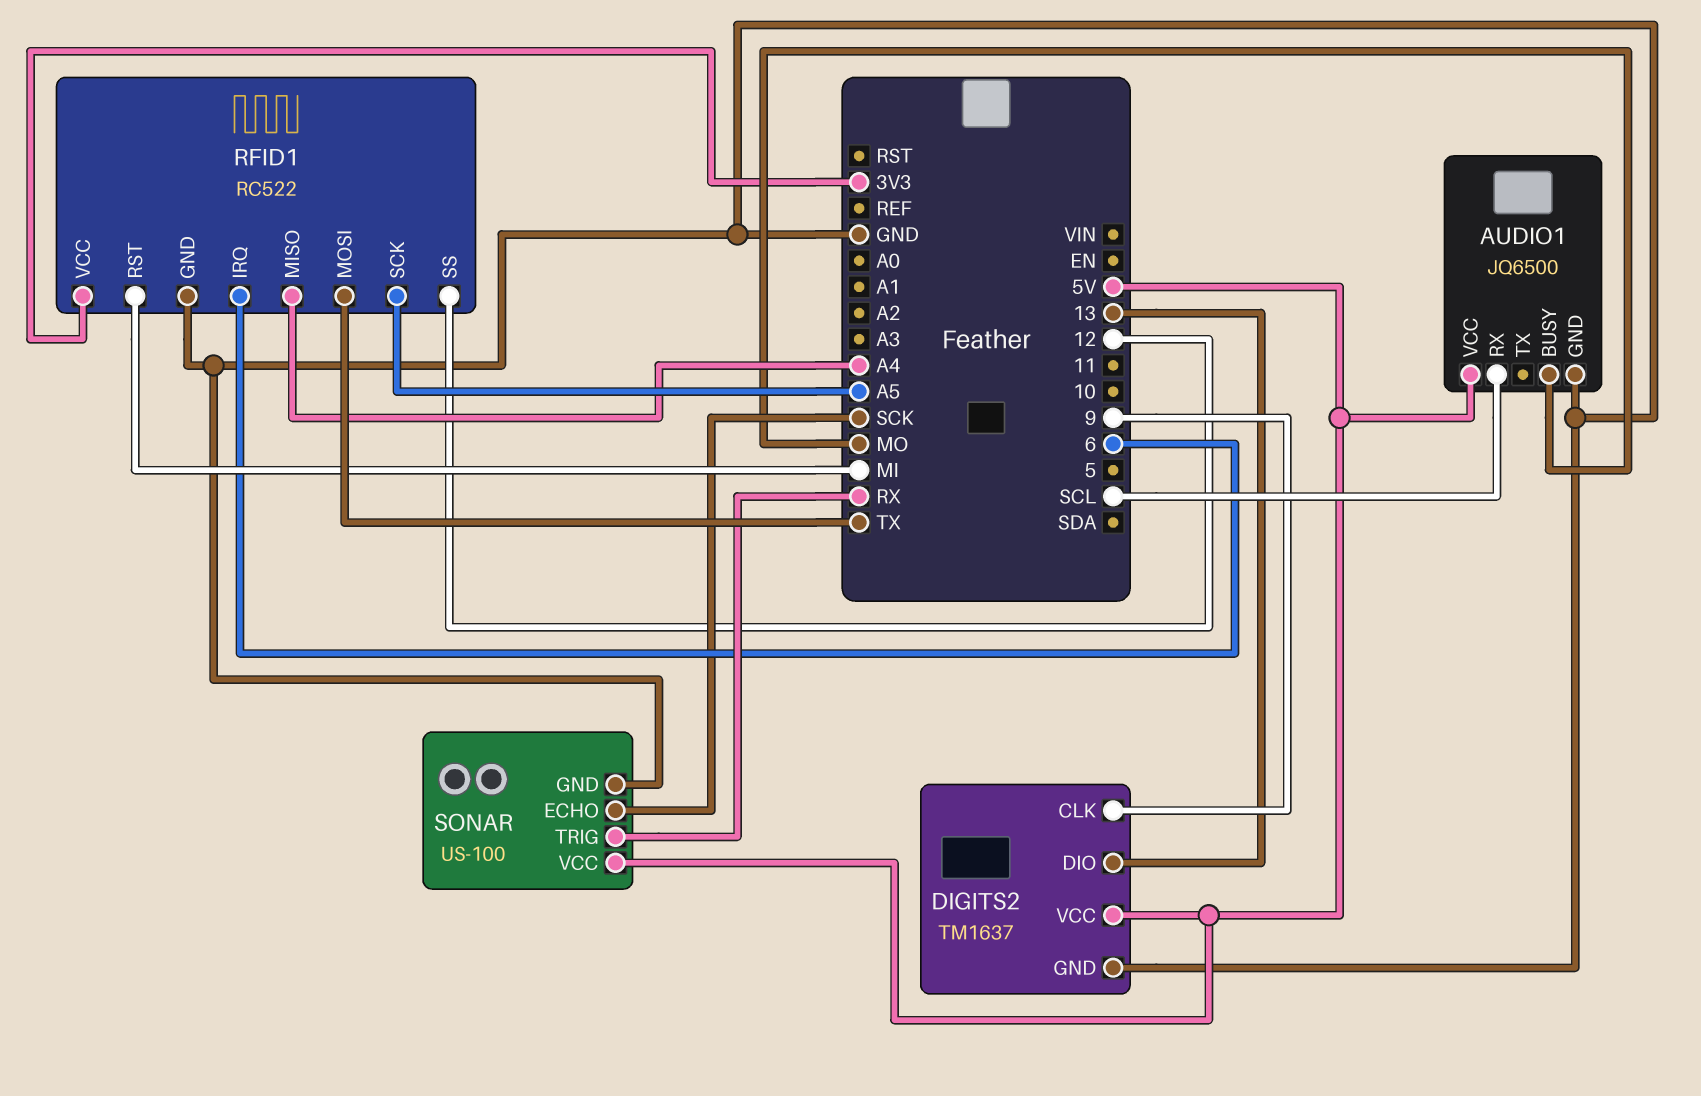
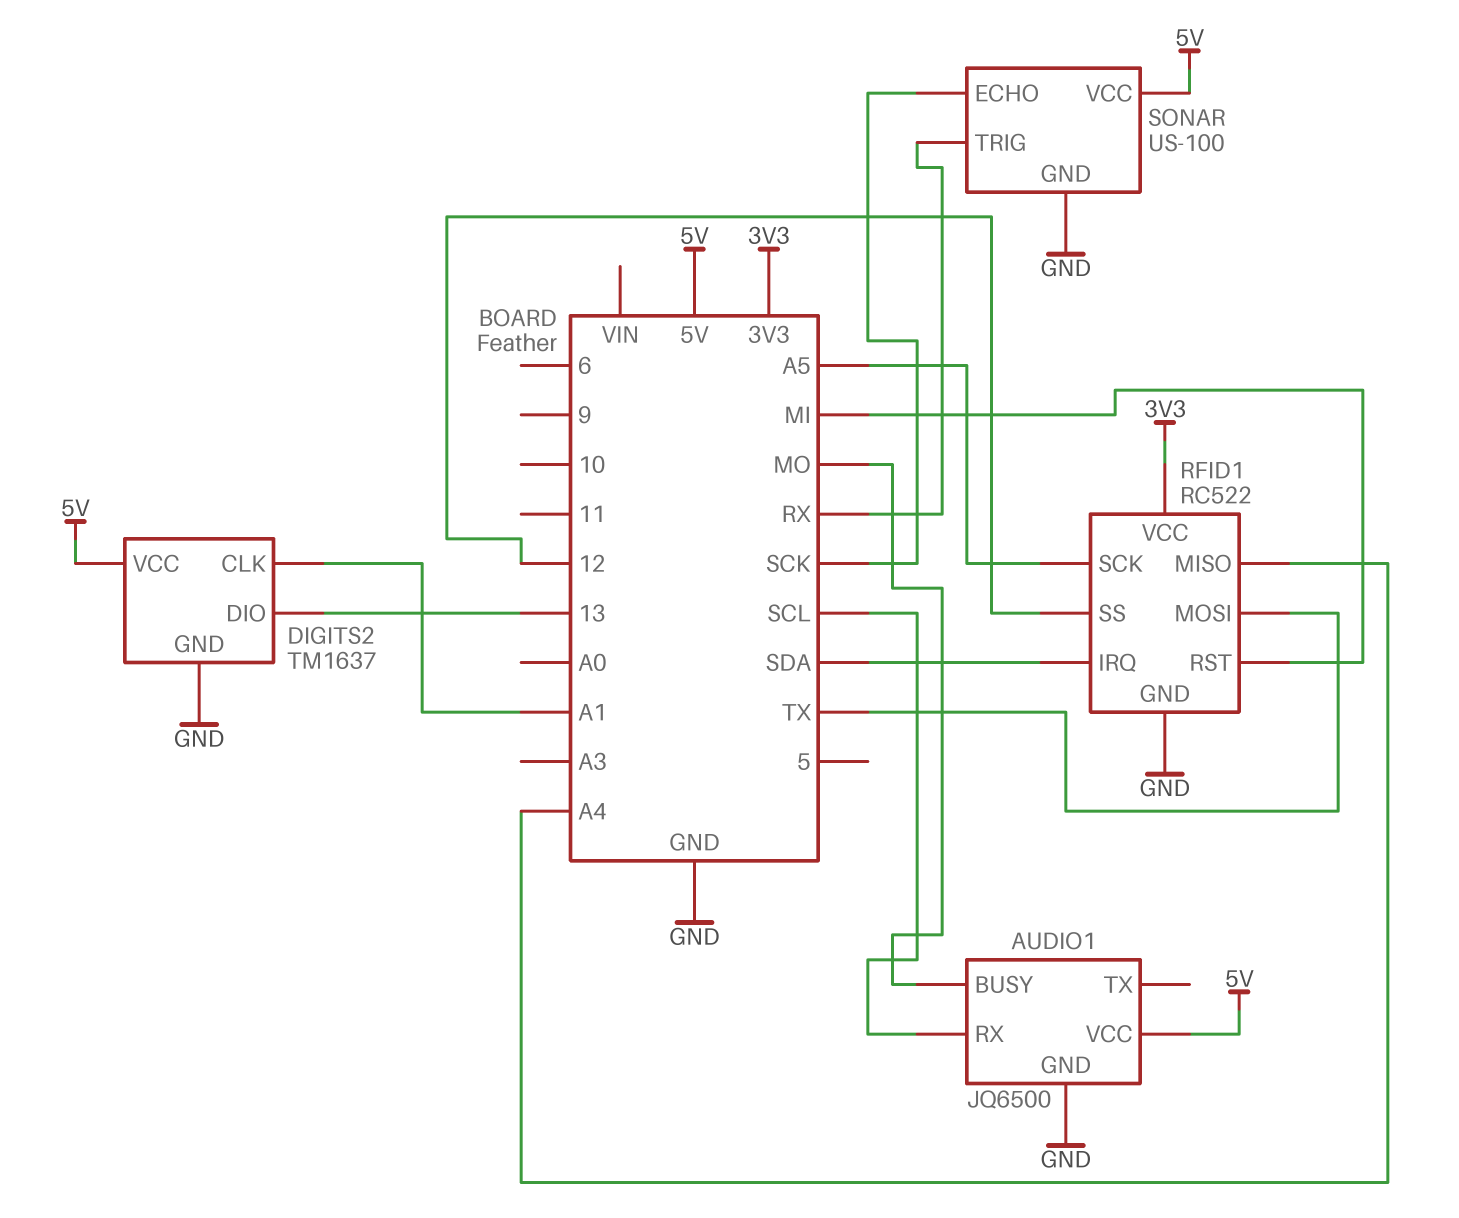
DIGITS2 pin CLK: 9 -> A1
RFID1 pin IRQ: 6 -> SDA

